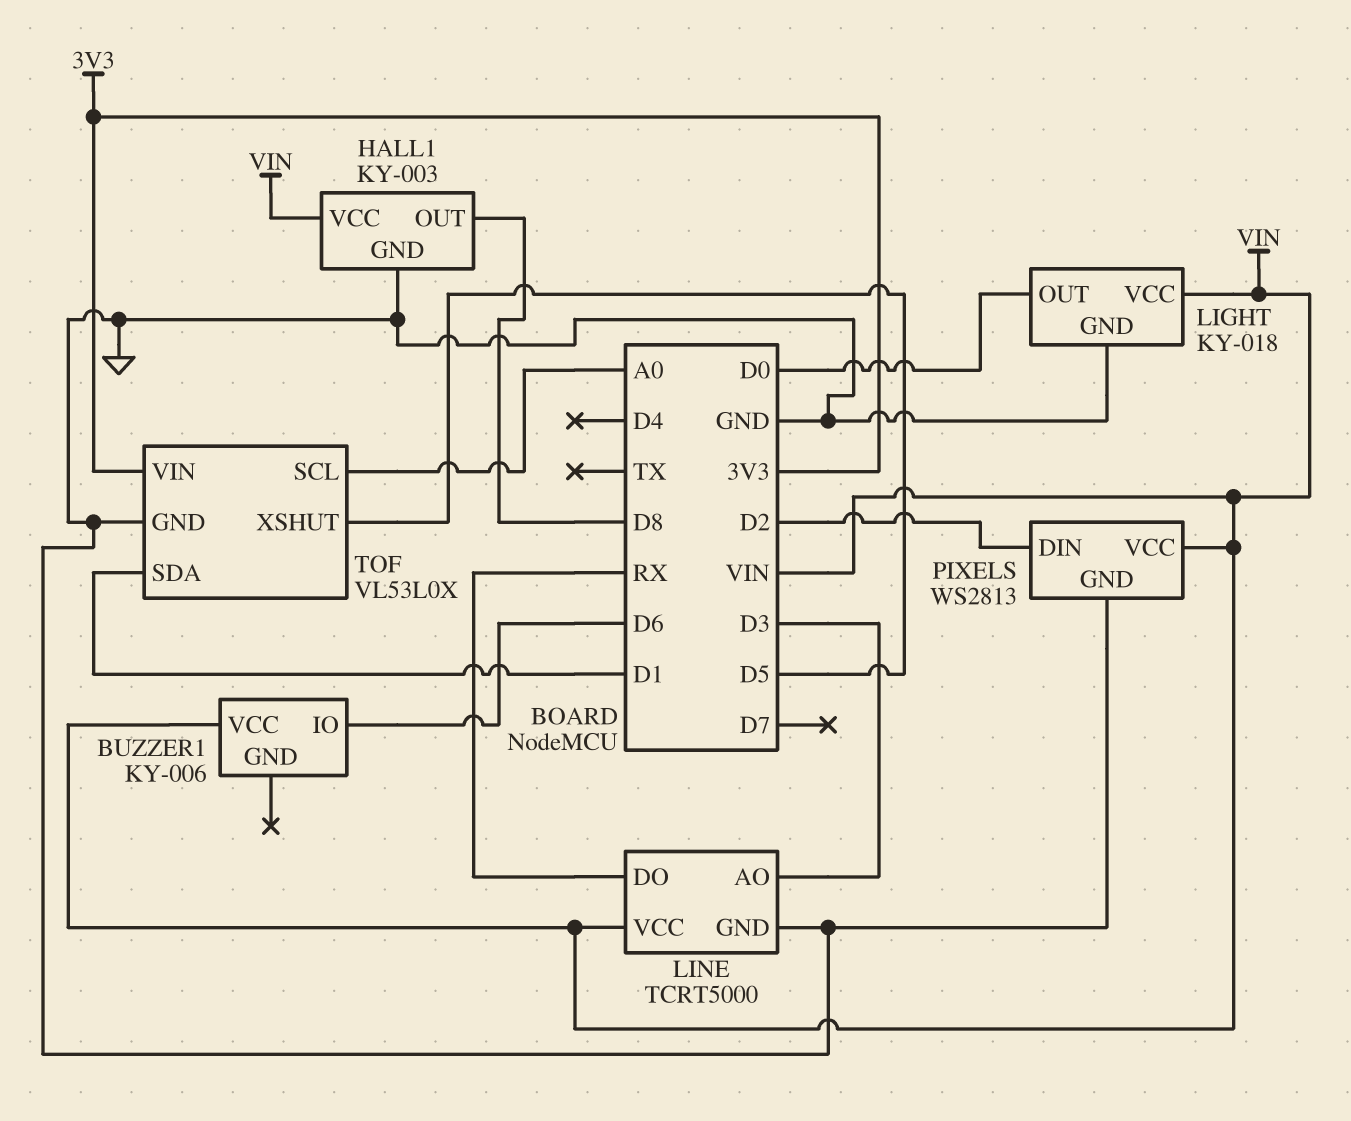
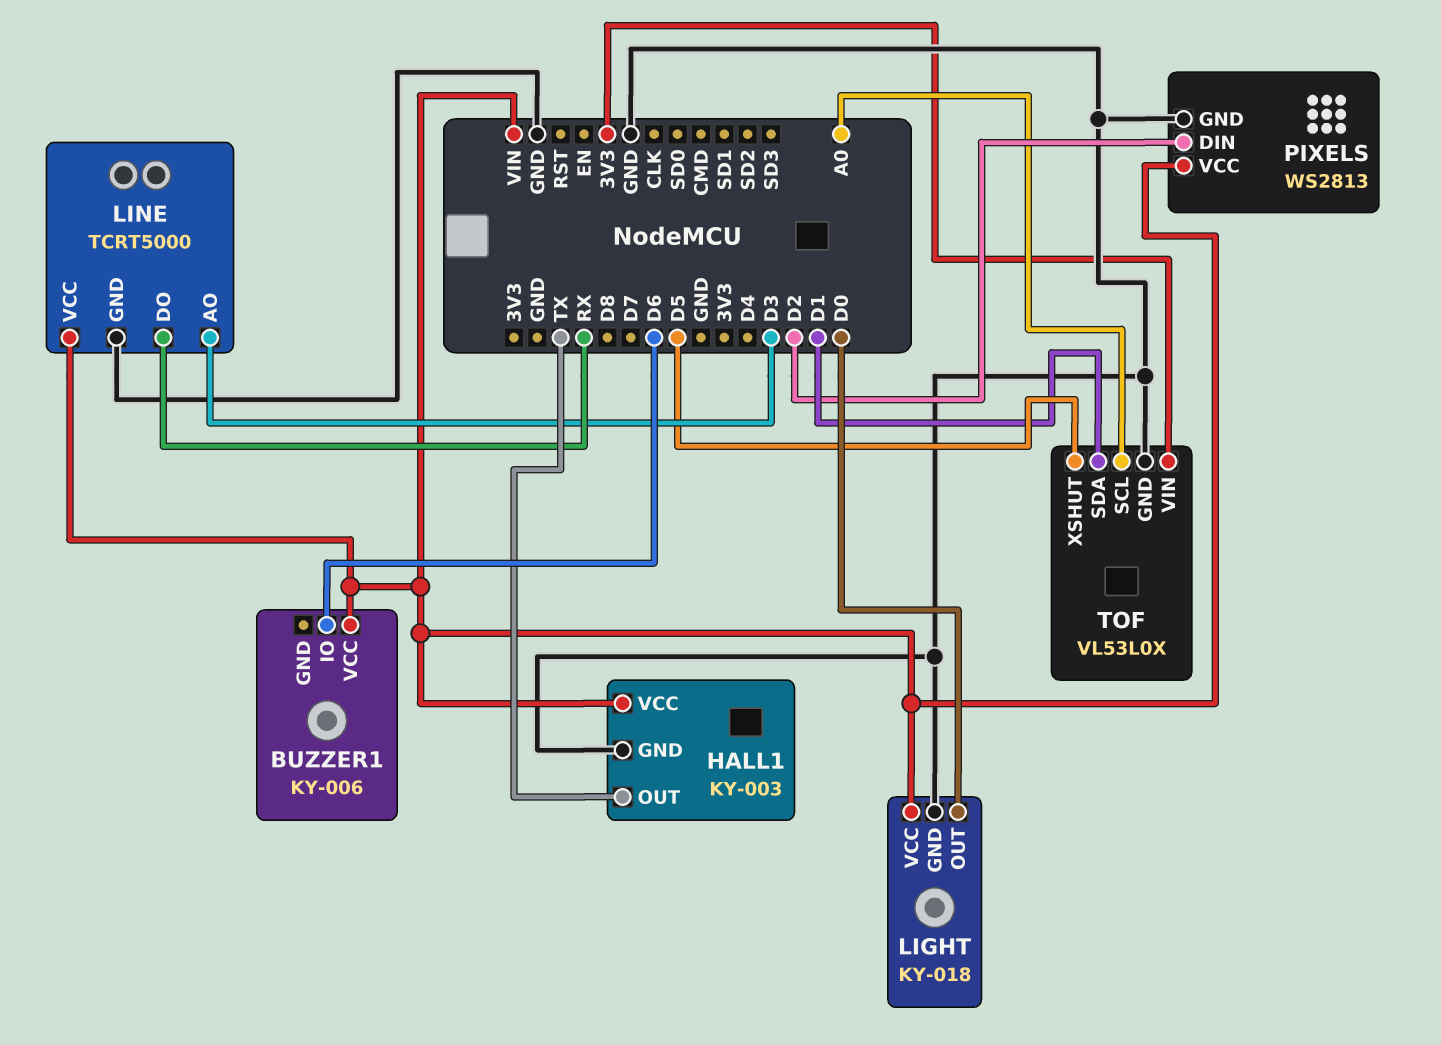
HALL1 pin OUT: D8 -> TX

